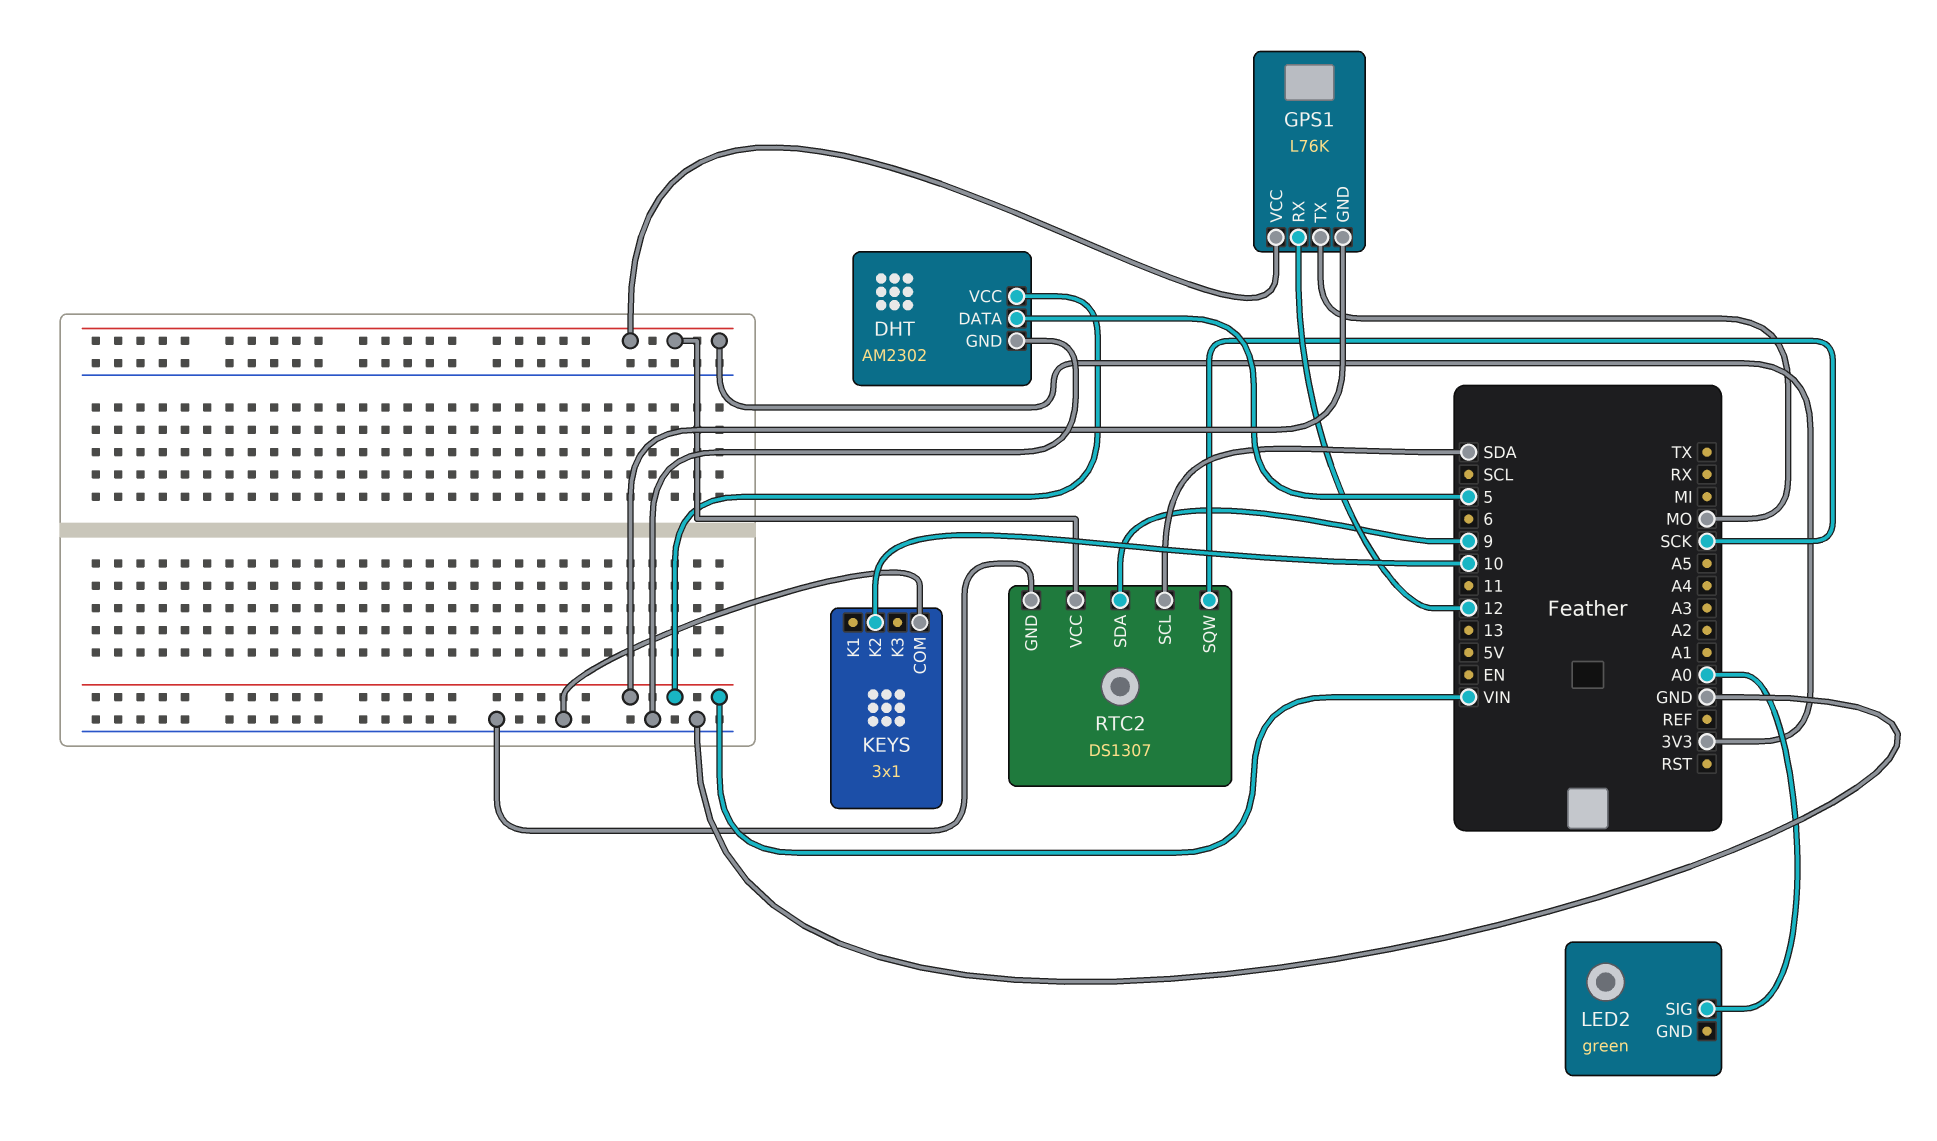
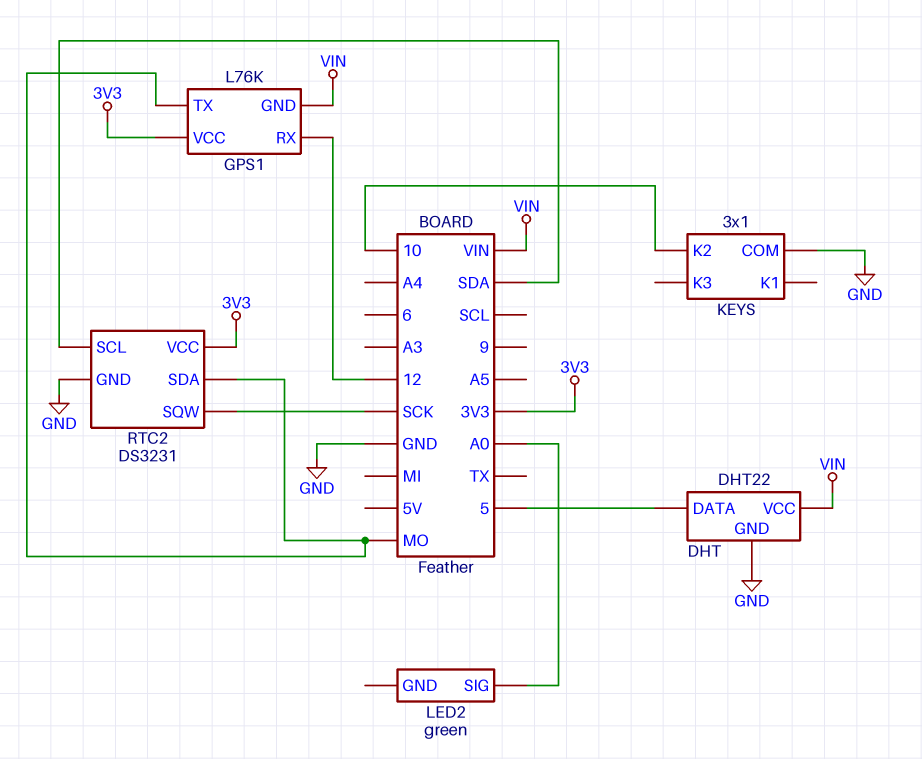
DHT: AM2302 -> DHT22
RTC2: DS1307 -> DS3231
RTC2 pin SDA: 9 -> MO

